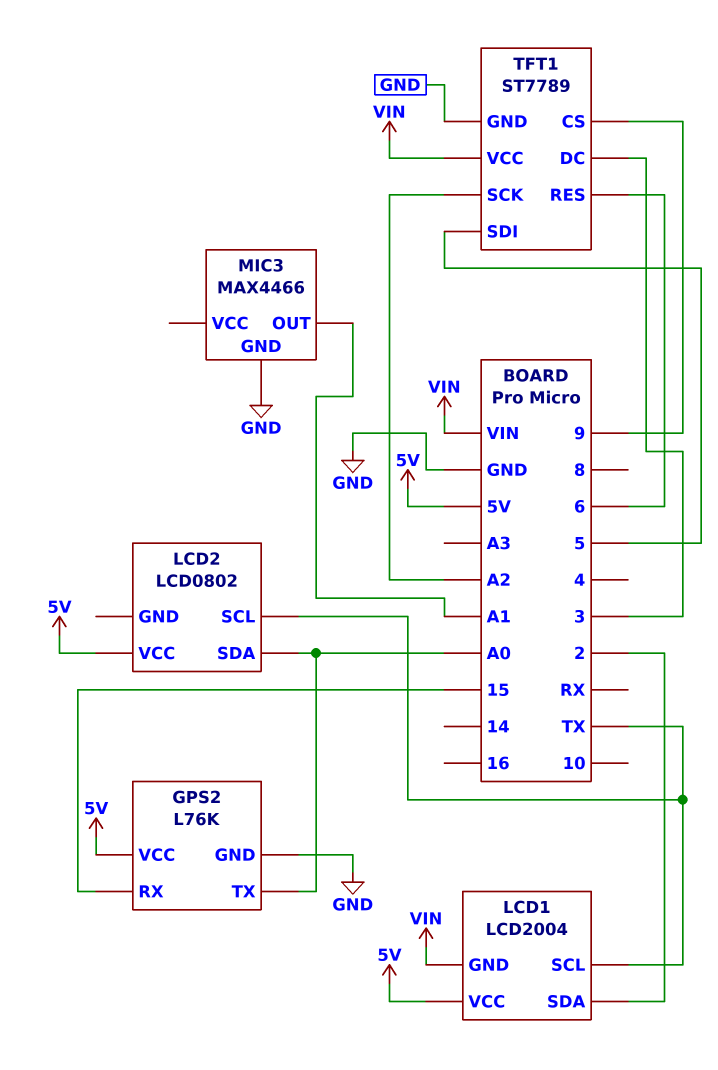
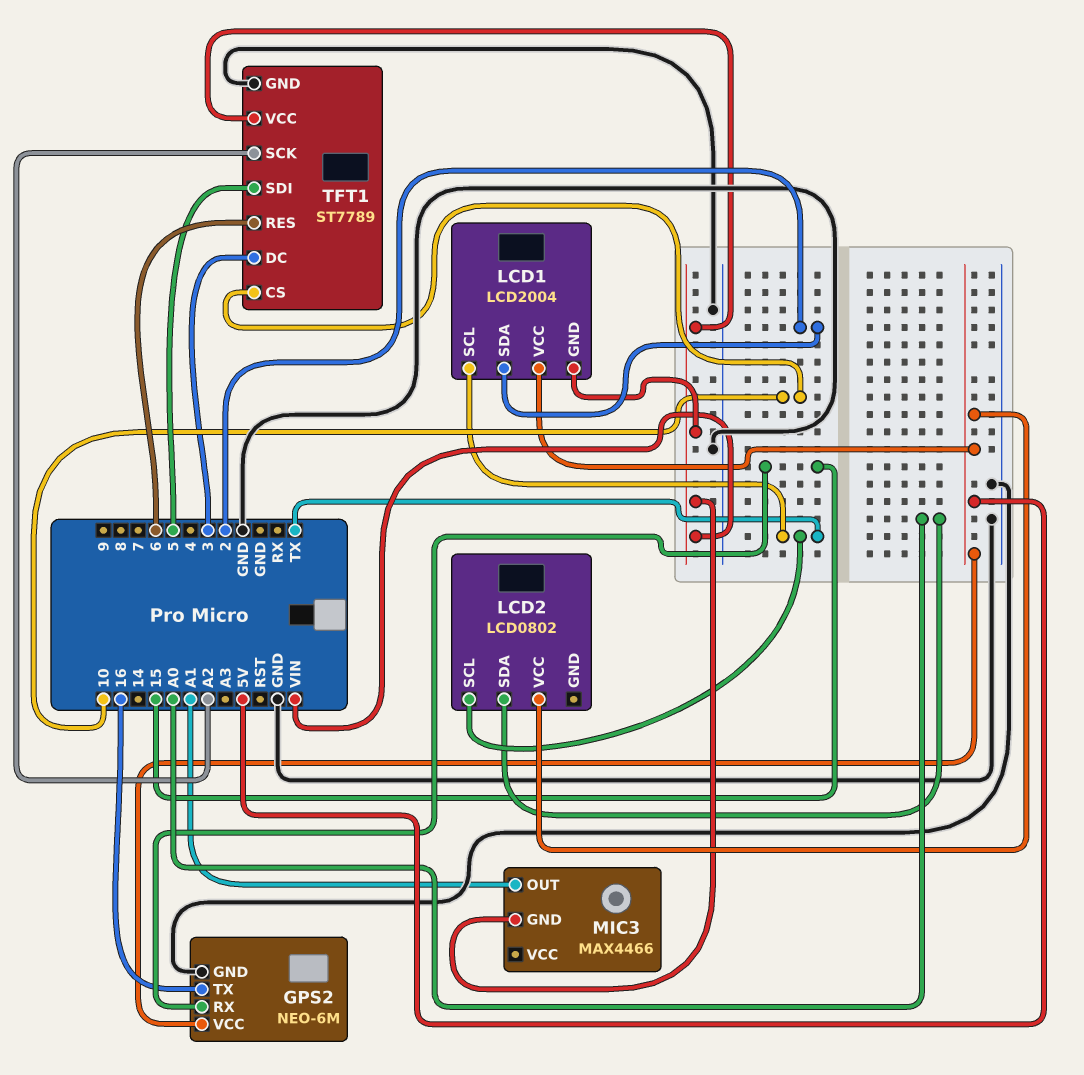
GPS2: L76K -> NEO-6M
GPS2 pin TX: A0 -> 16
MIC3 pin GND: GND -> VIN
TFT1 pin CS: 9 -> 10

